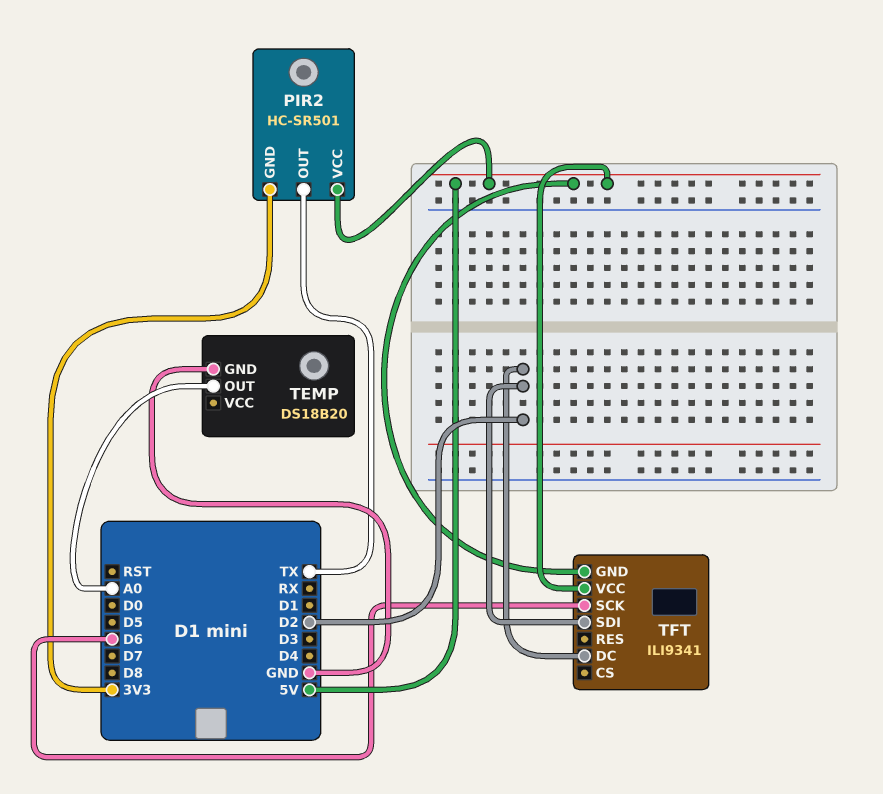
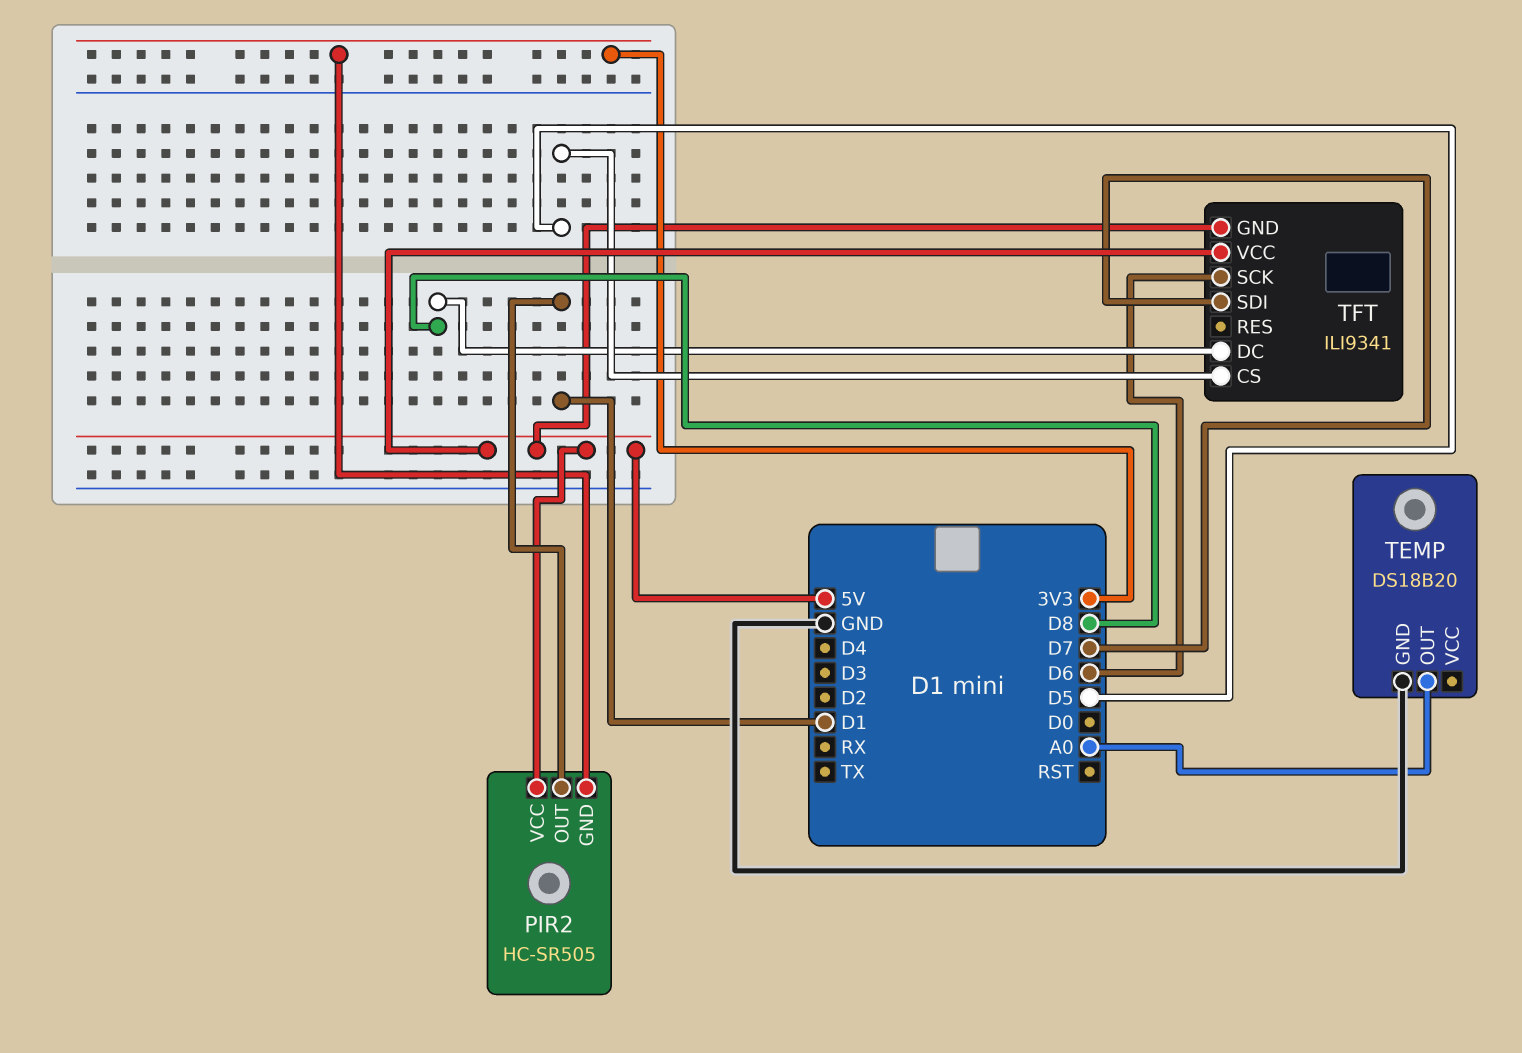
PIR2: HC-SR501 -> HC-SR505
PIR2 pin OUT: TX -> D1
TFT pin CS: none -> D5
TFT pin DC: D2 -> D8
TFT pin SDI: D2 -> D7

